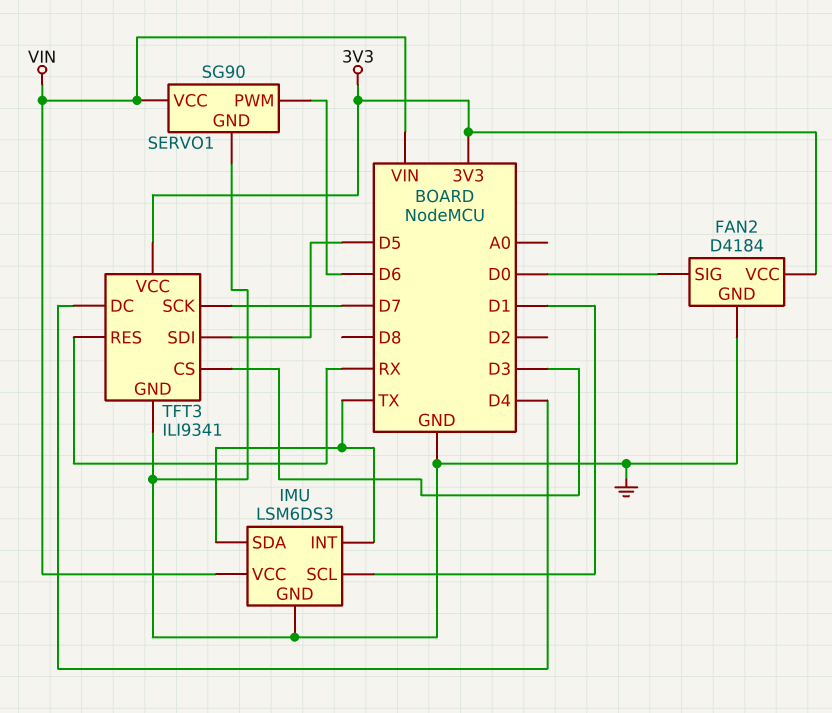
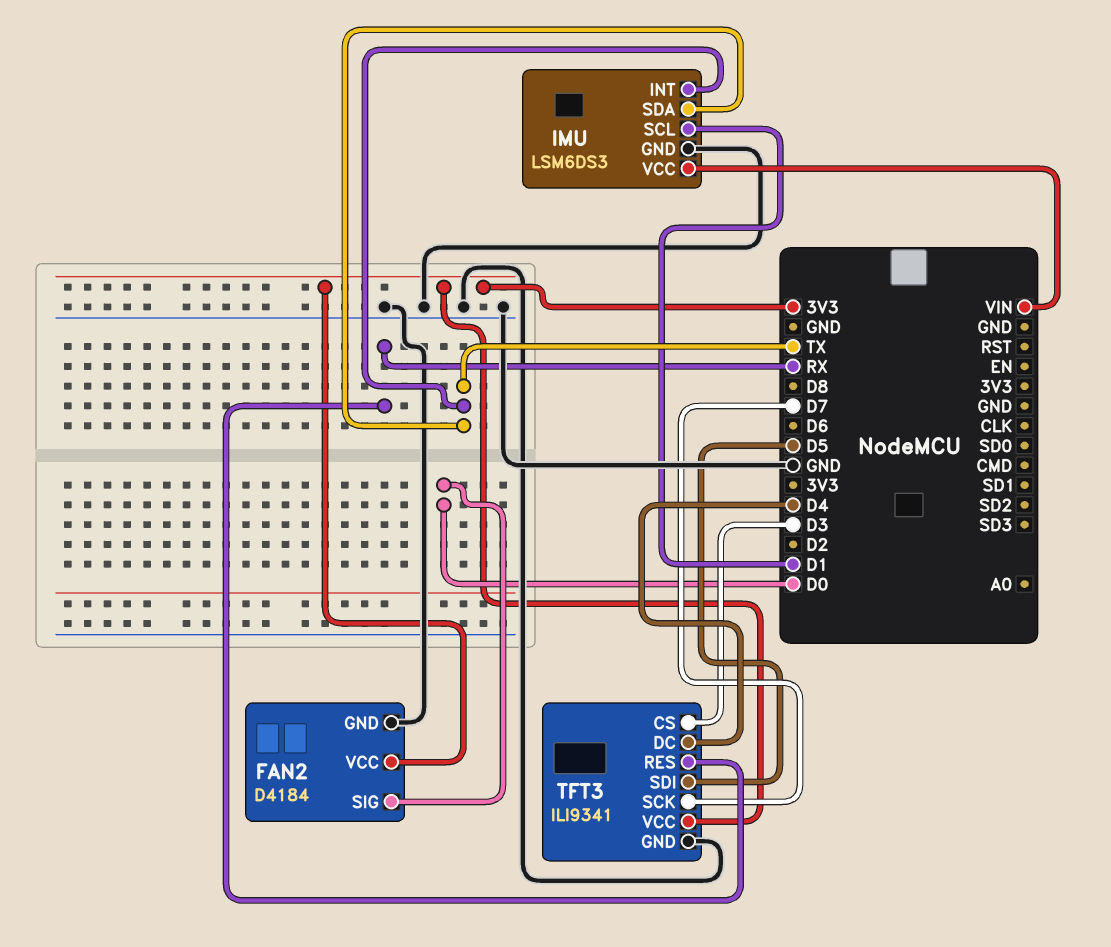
SERVO1: SG90 -> none
SERVO1 pin GND: GND -> none
SERVO1 pin PWM: D6 -> none
SERVO1 pin VCC: VIN -> none

